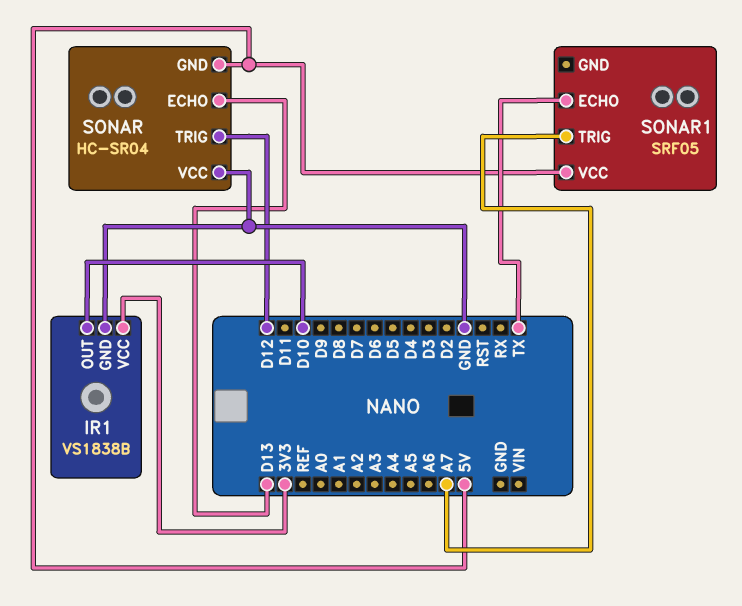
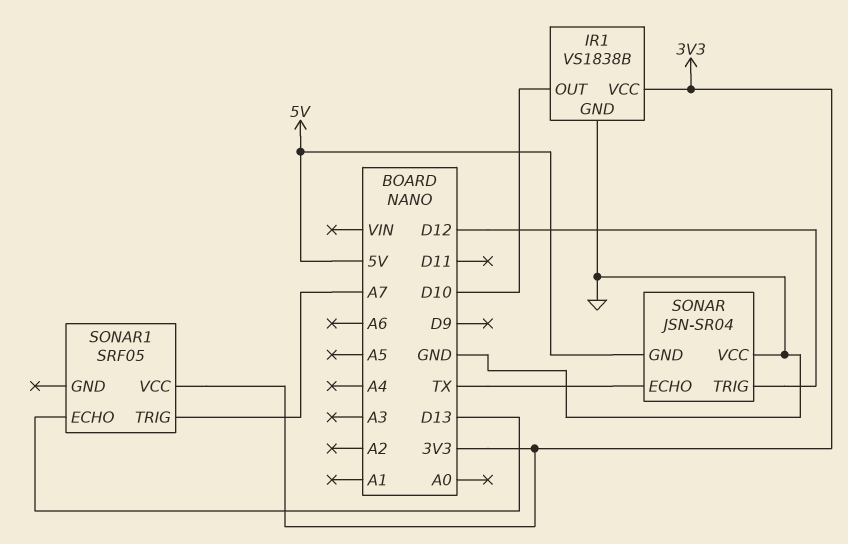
SONAR: HC-SR04 -> JSN-SR04
SONAR pin ECHO: D13 -> TX
SONAR1 pin ECHO: TX -> D13
SONAR1 pin VCC: 5V -> 3V3

